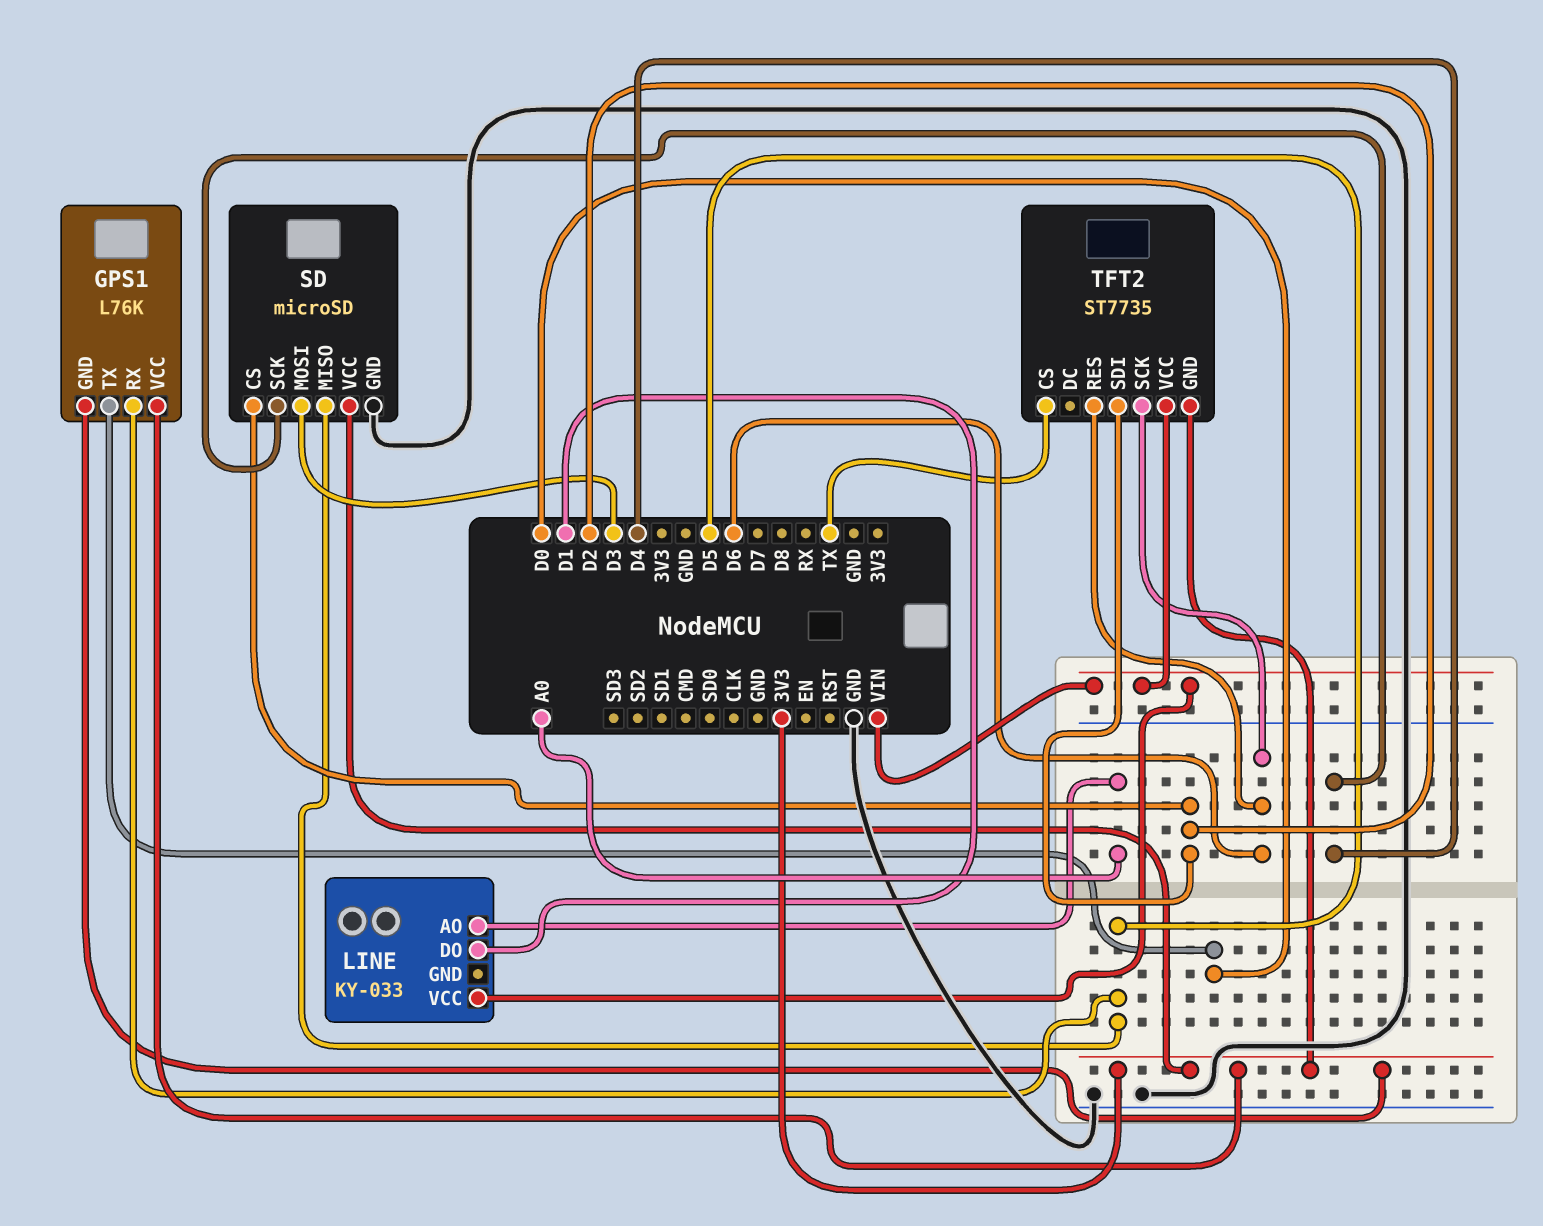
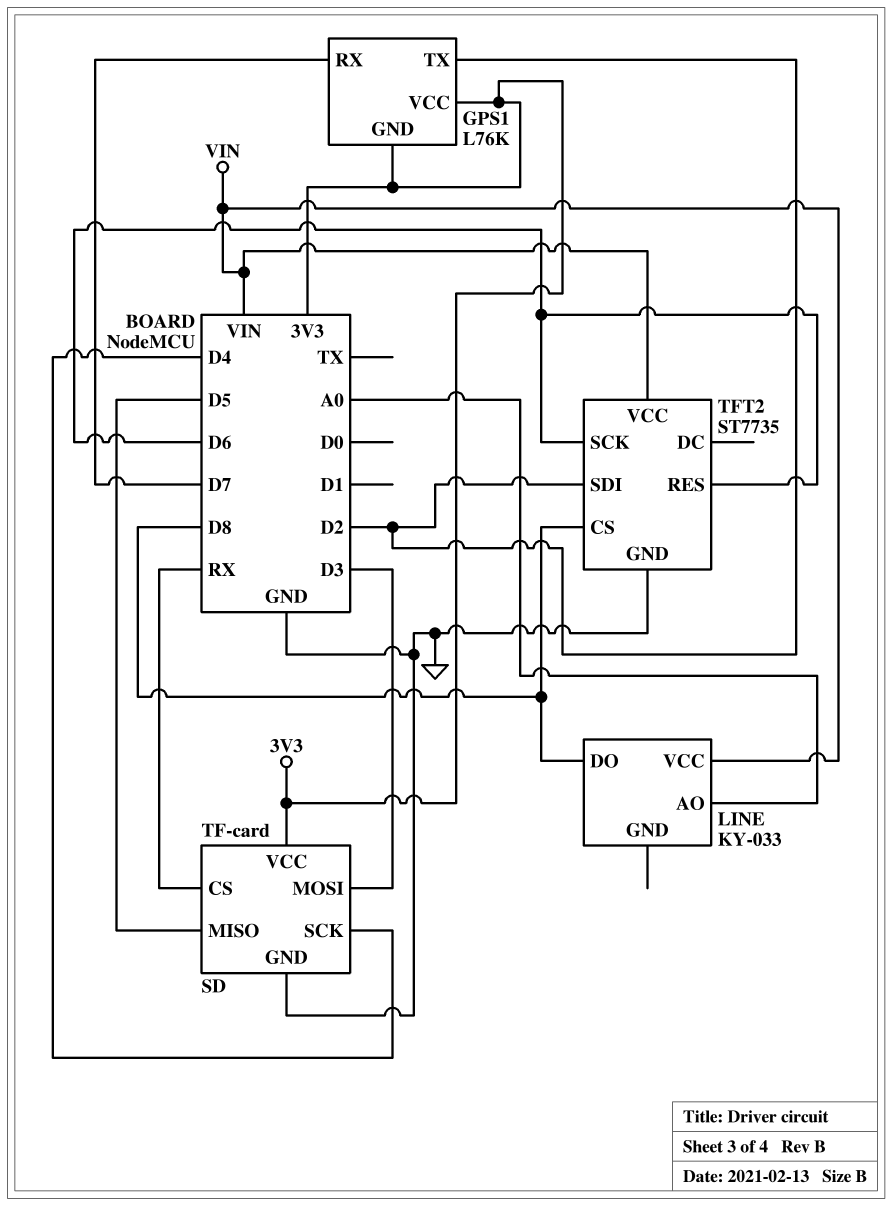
GPS1 pin RX: D5 -> D7
GPS1 pin TX: D0 -> D2
LINE pin DO: D1 -> D8
SD: microSD -> TF-card
SD pin CS: D2 -> RX
TFT2 pin CS: TX -> D8
TFT2 pin GND: 3V3 -> GND

